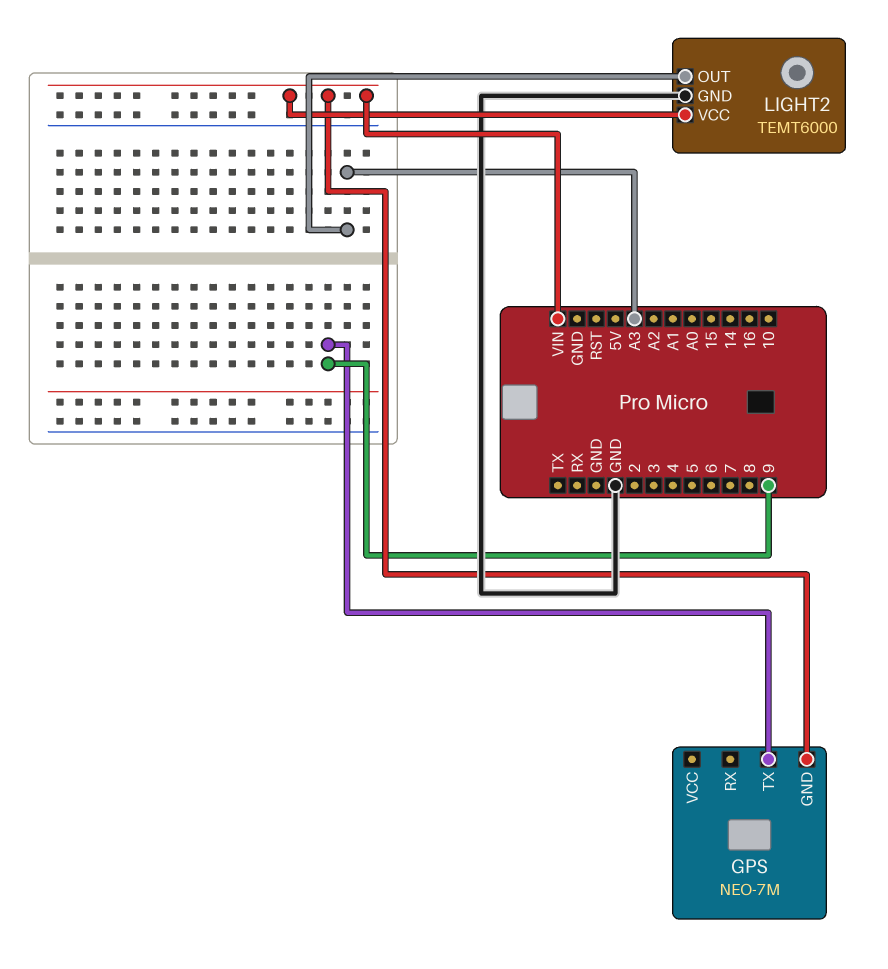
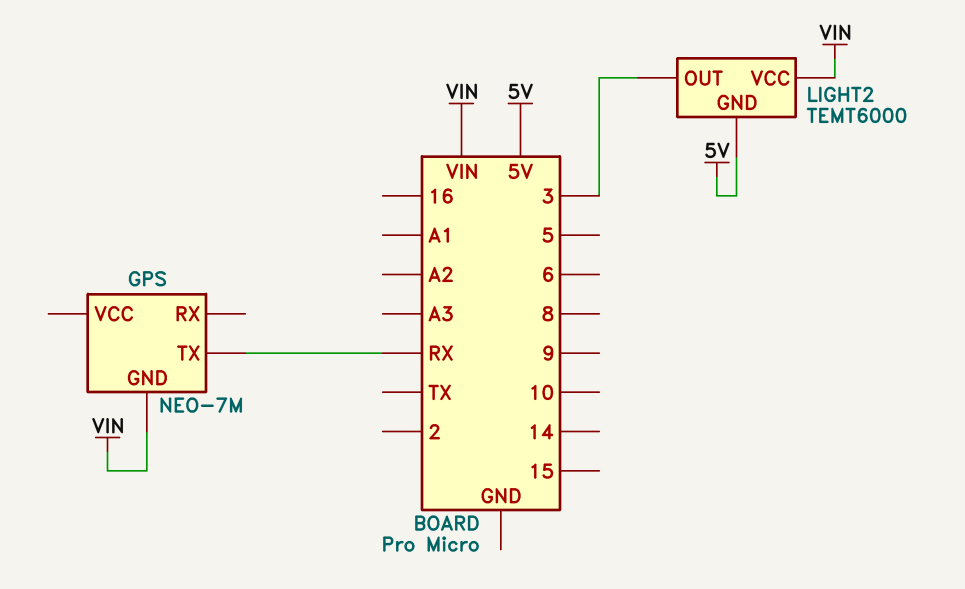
GPS pin TX: 9 -> RX
LIGHT2 pin GND: GND -> 5V
LIGHT2 pin OUT: A3 -> 3

